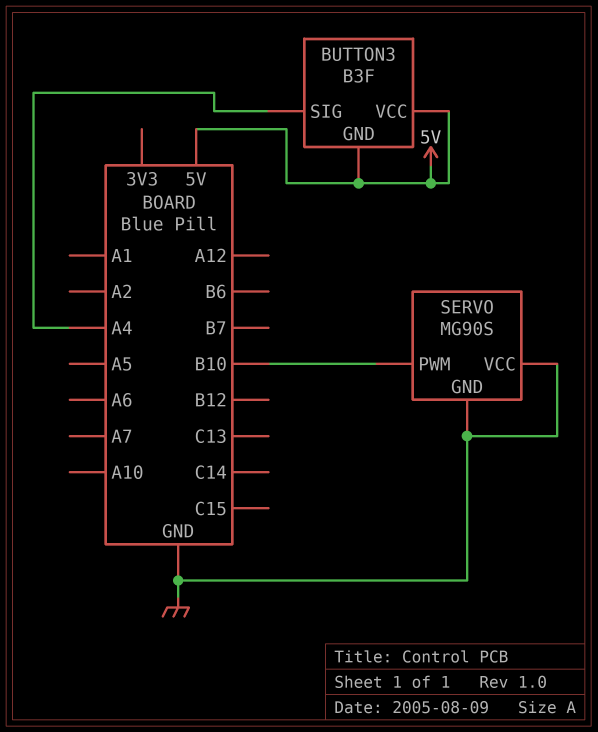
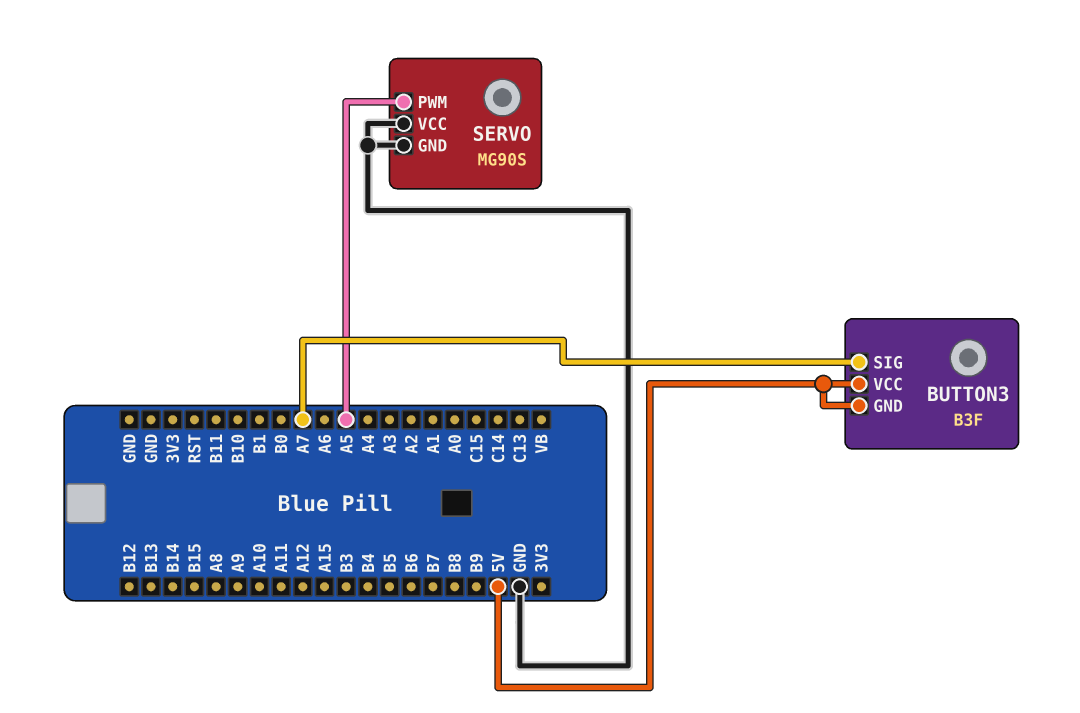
BUTTON3 pin SIG: A4 -> A7
SERVO pin PWM: B10 -> A5

